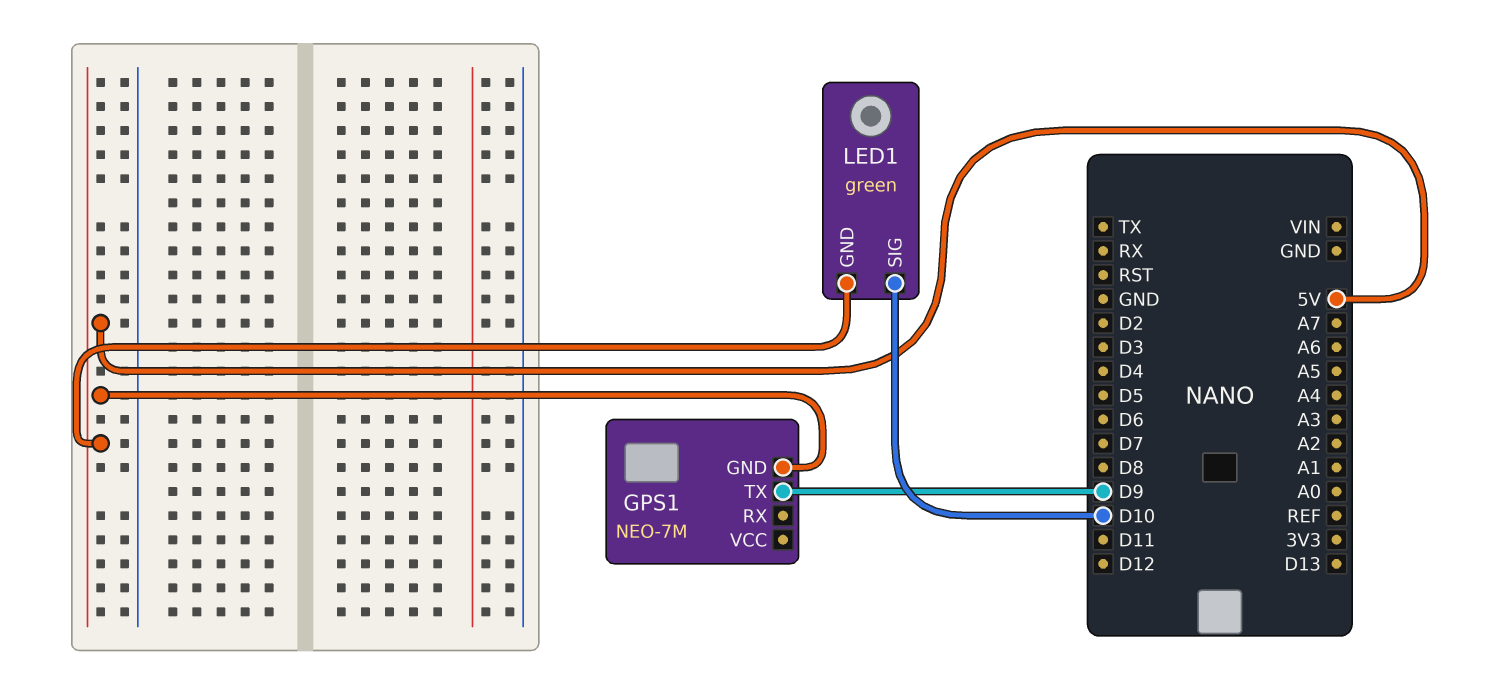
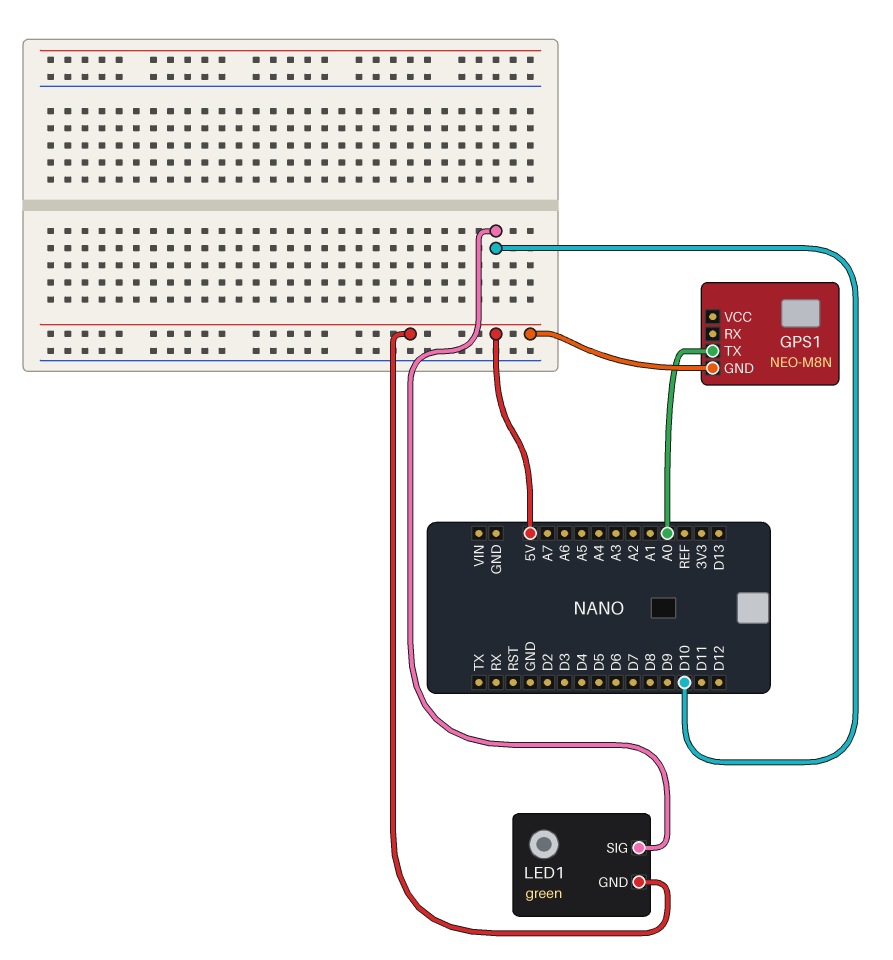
GPS1: NEO-7M -> NEO-M8N
GPS1 pin TX: D9 -> A0

